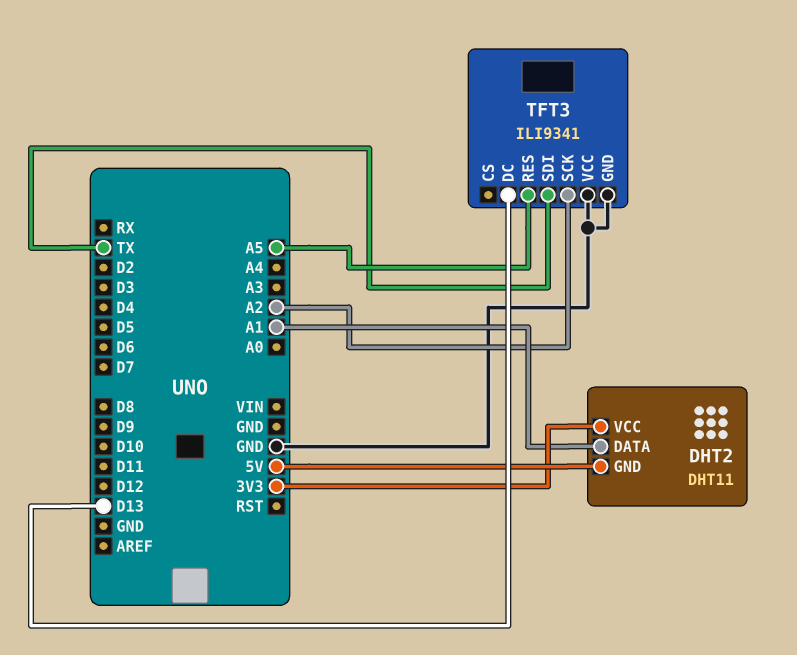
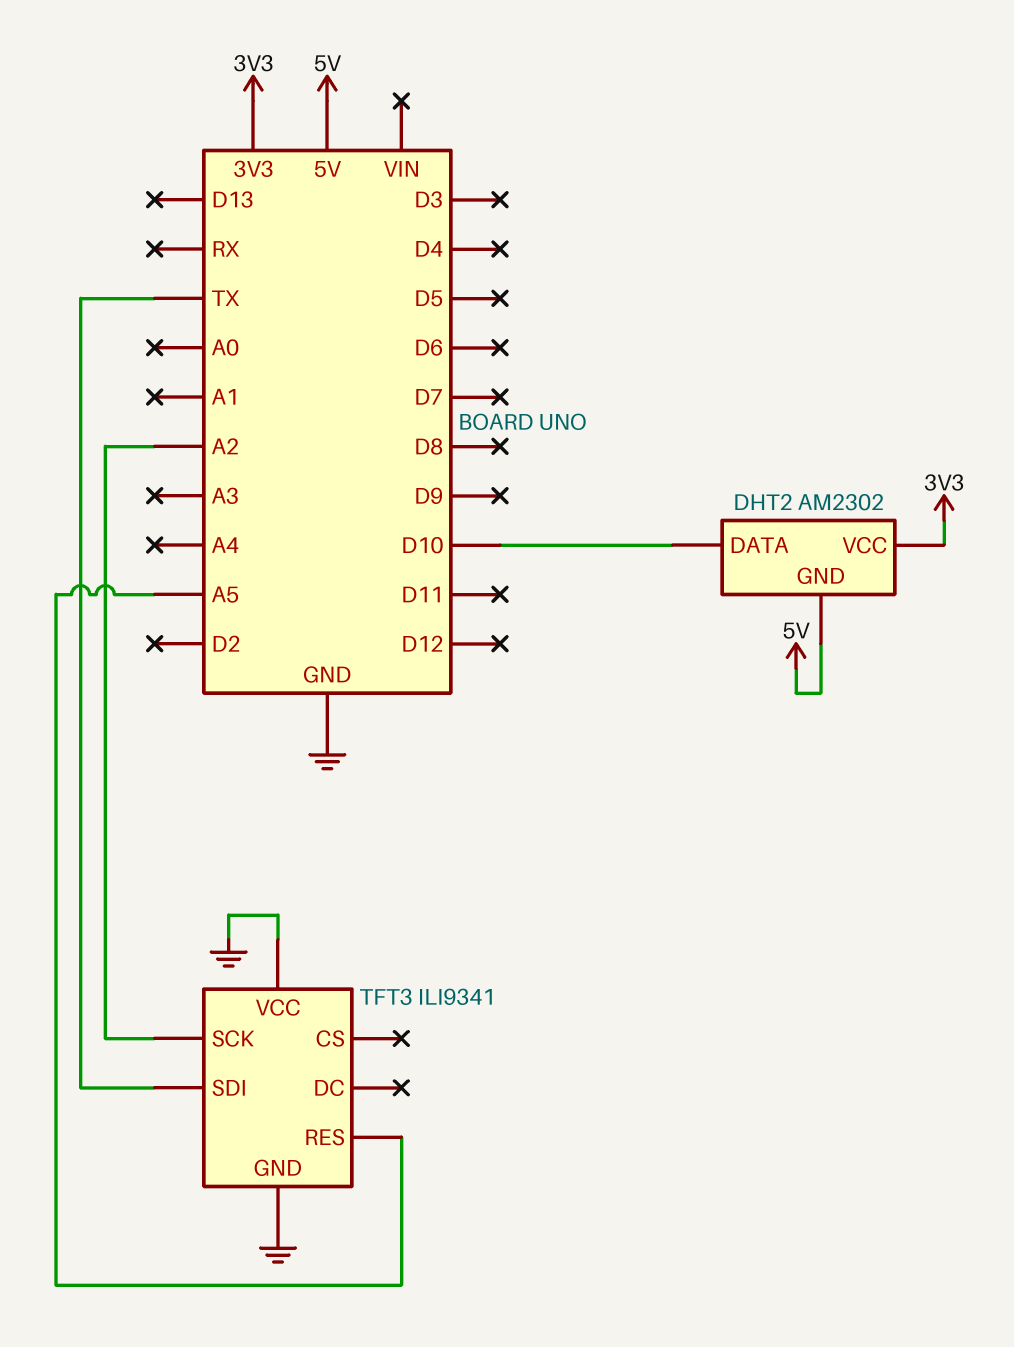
DHT2: DHT11 -> AM2302
DHT2 pin DATA: A1 -> D10
TFT3 pin DC: D13 -> none

